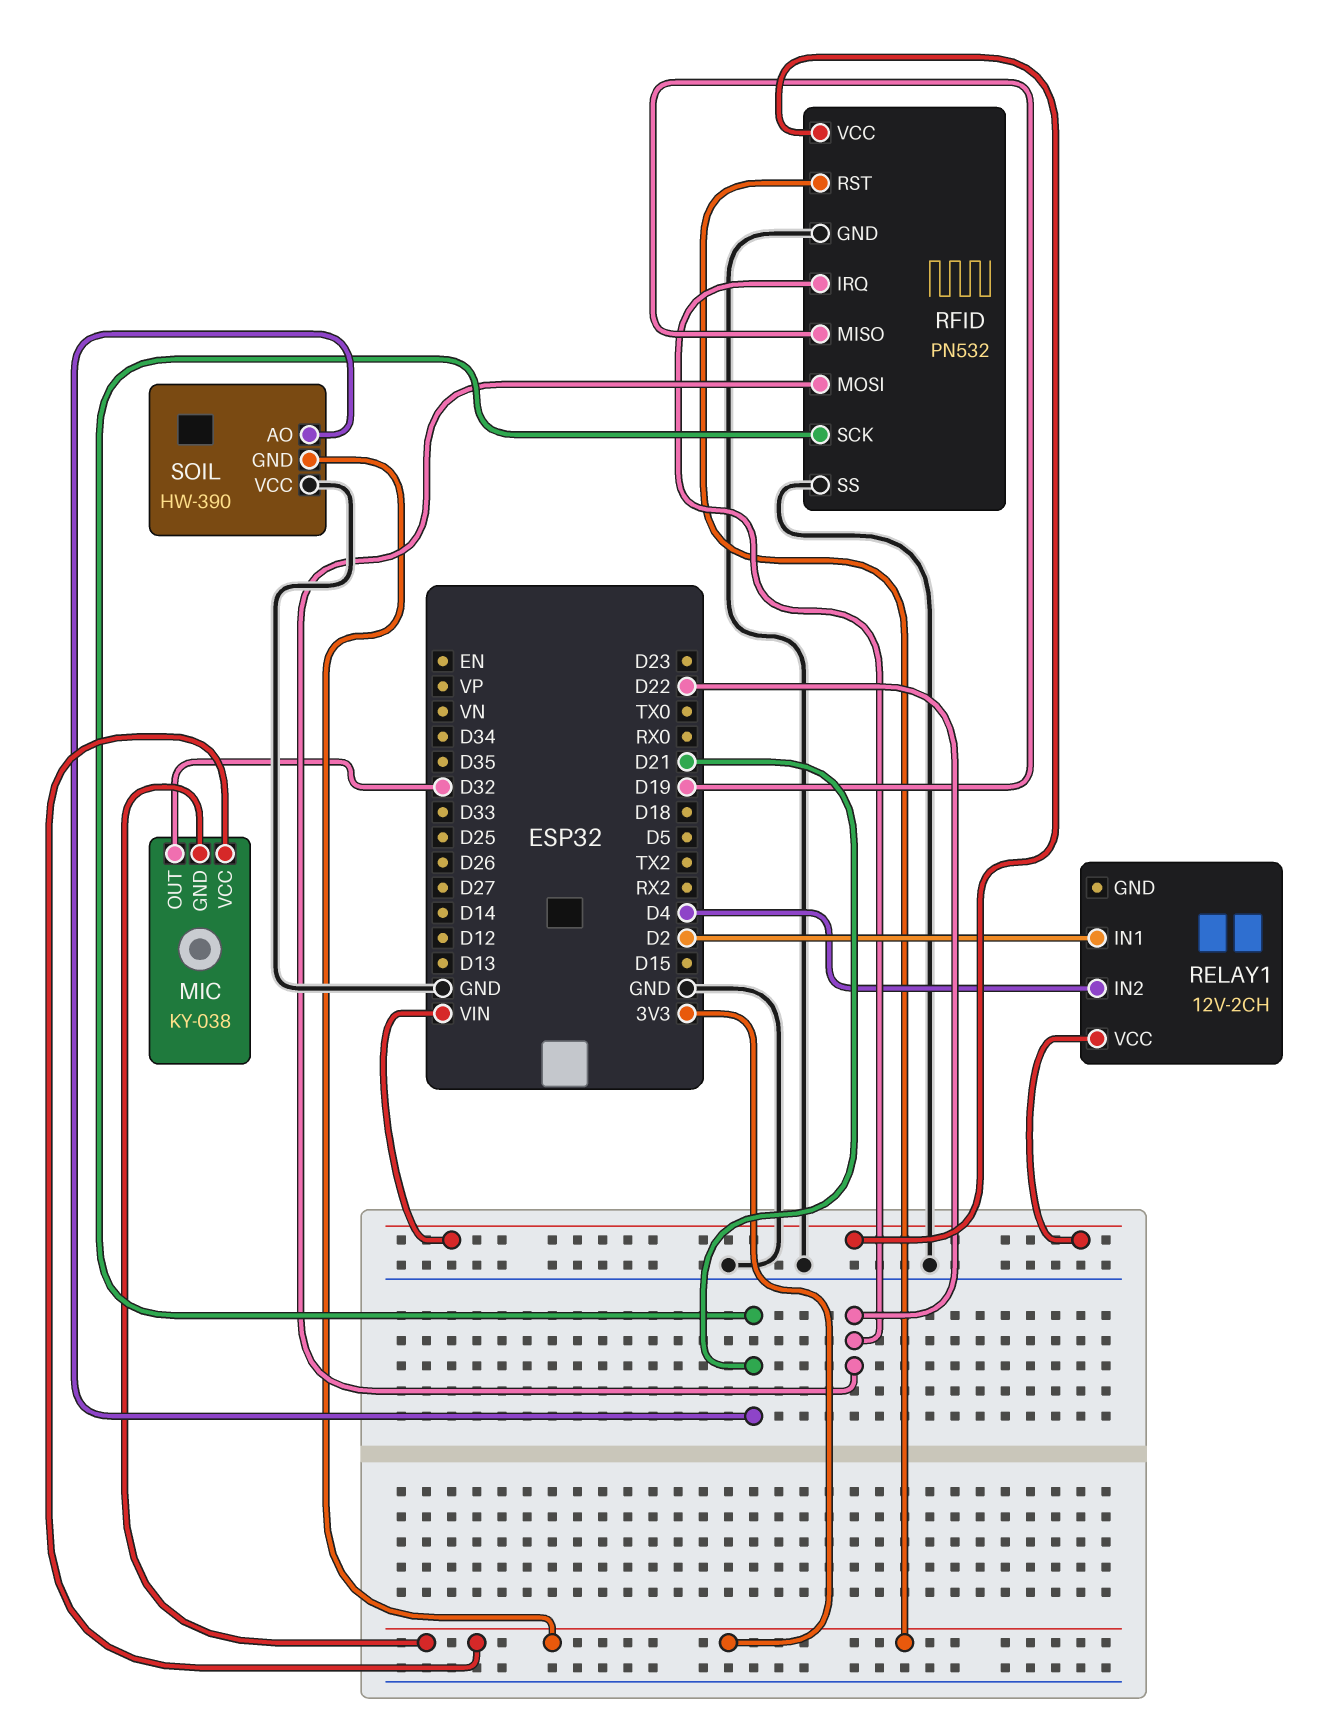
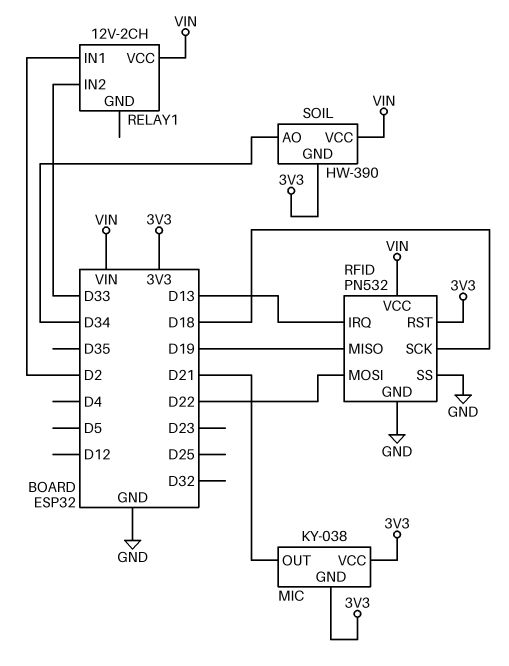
MIC pin OUT: D32 -> D21
RELAY1 pin IN2: D4 -> D33
RFID pin IRQ: D22 -> D13
RFID pin SCK: D21 -> D18
SOIL pin AO: D21 -> D34
SOIL pin VCC: GND -> VIN

